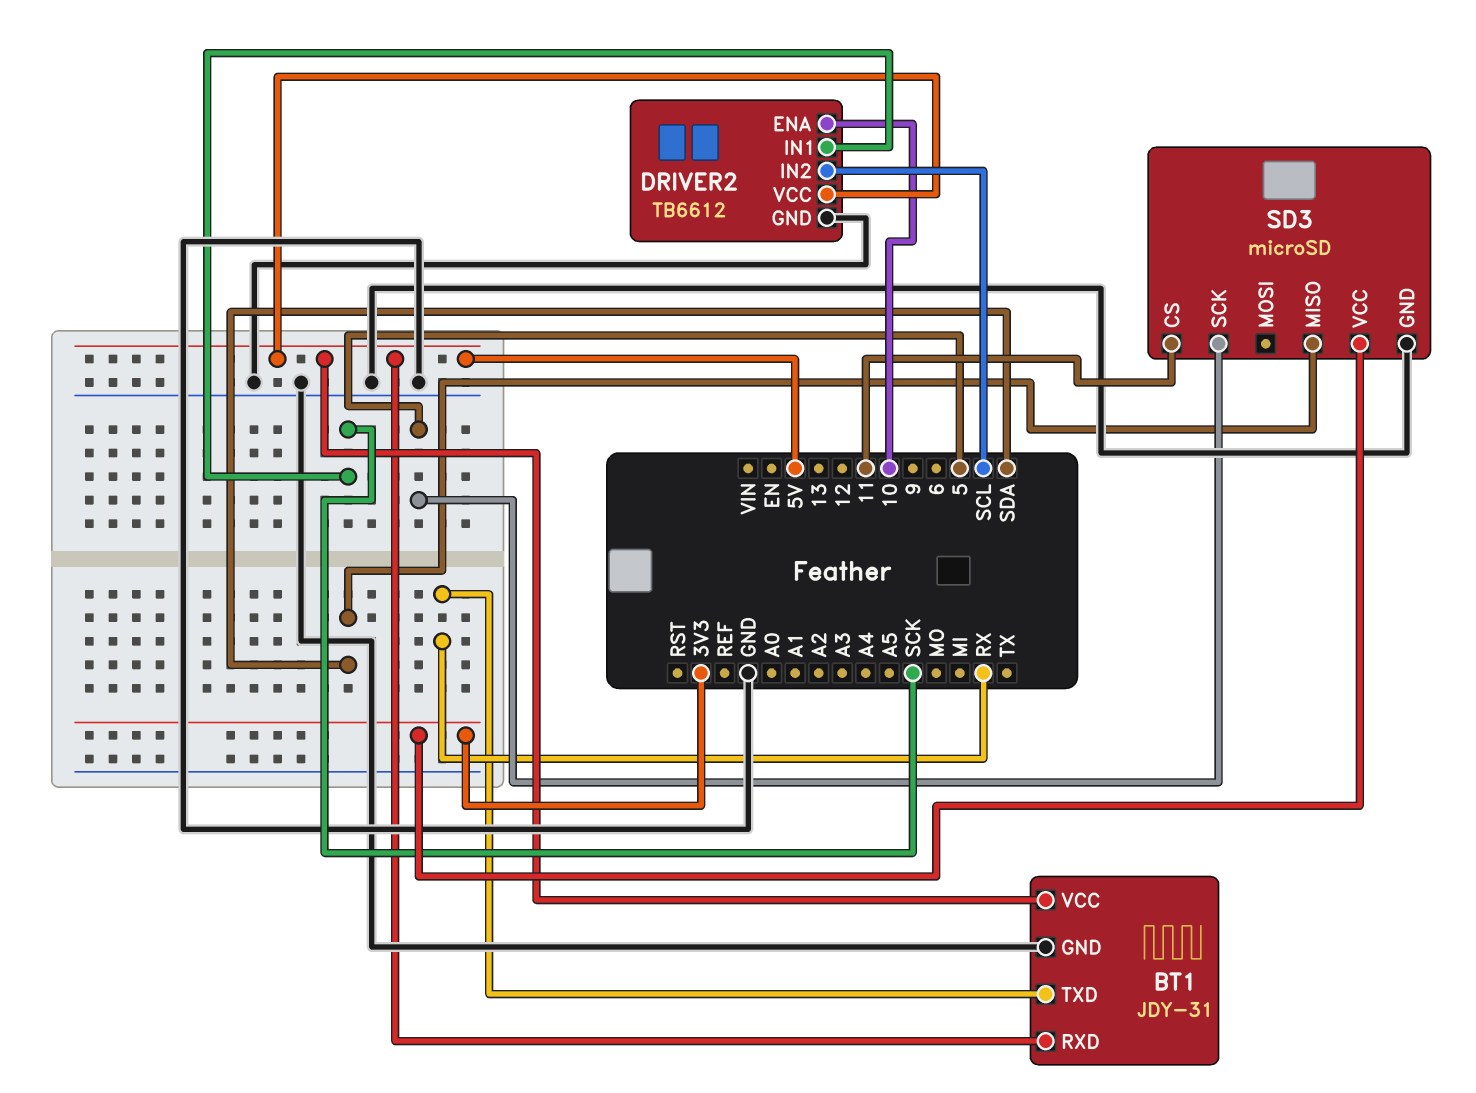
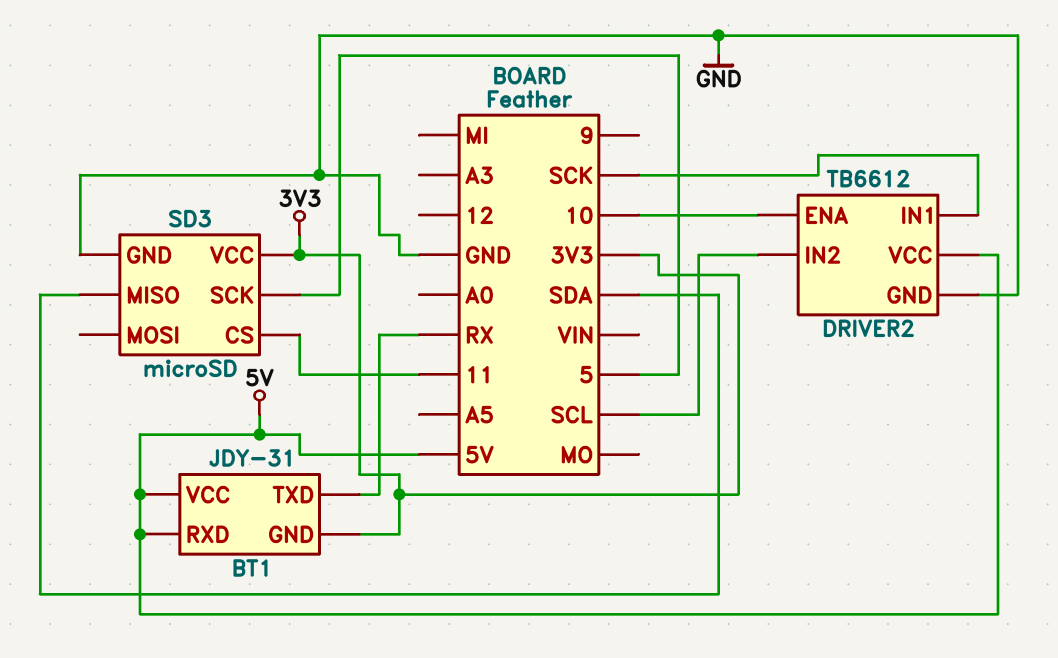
BT1 pin GND: GND -> 3V3

